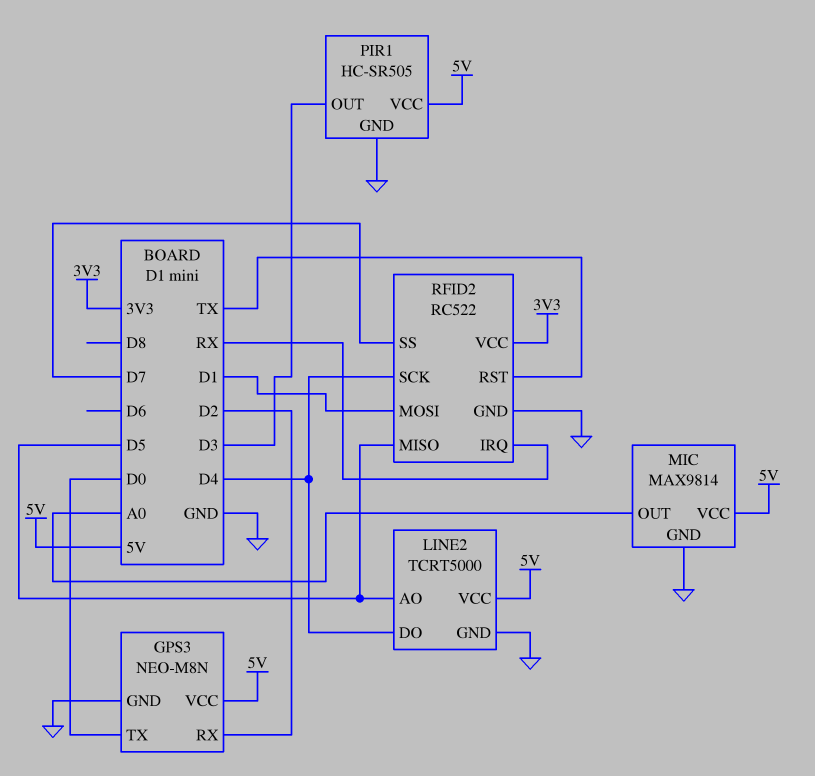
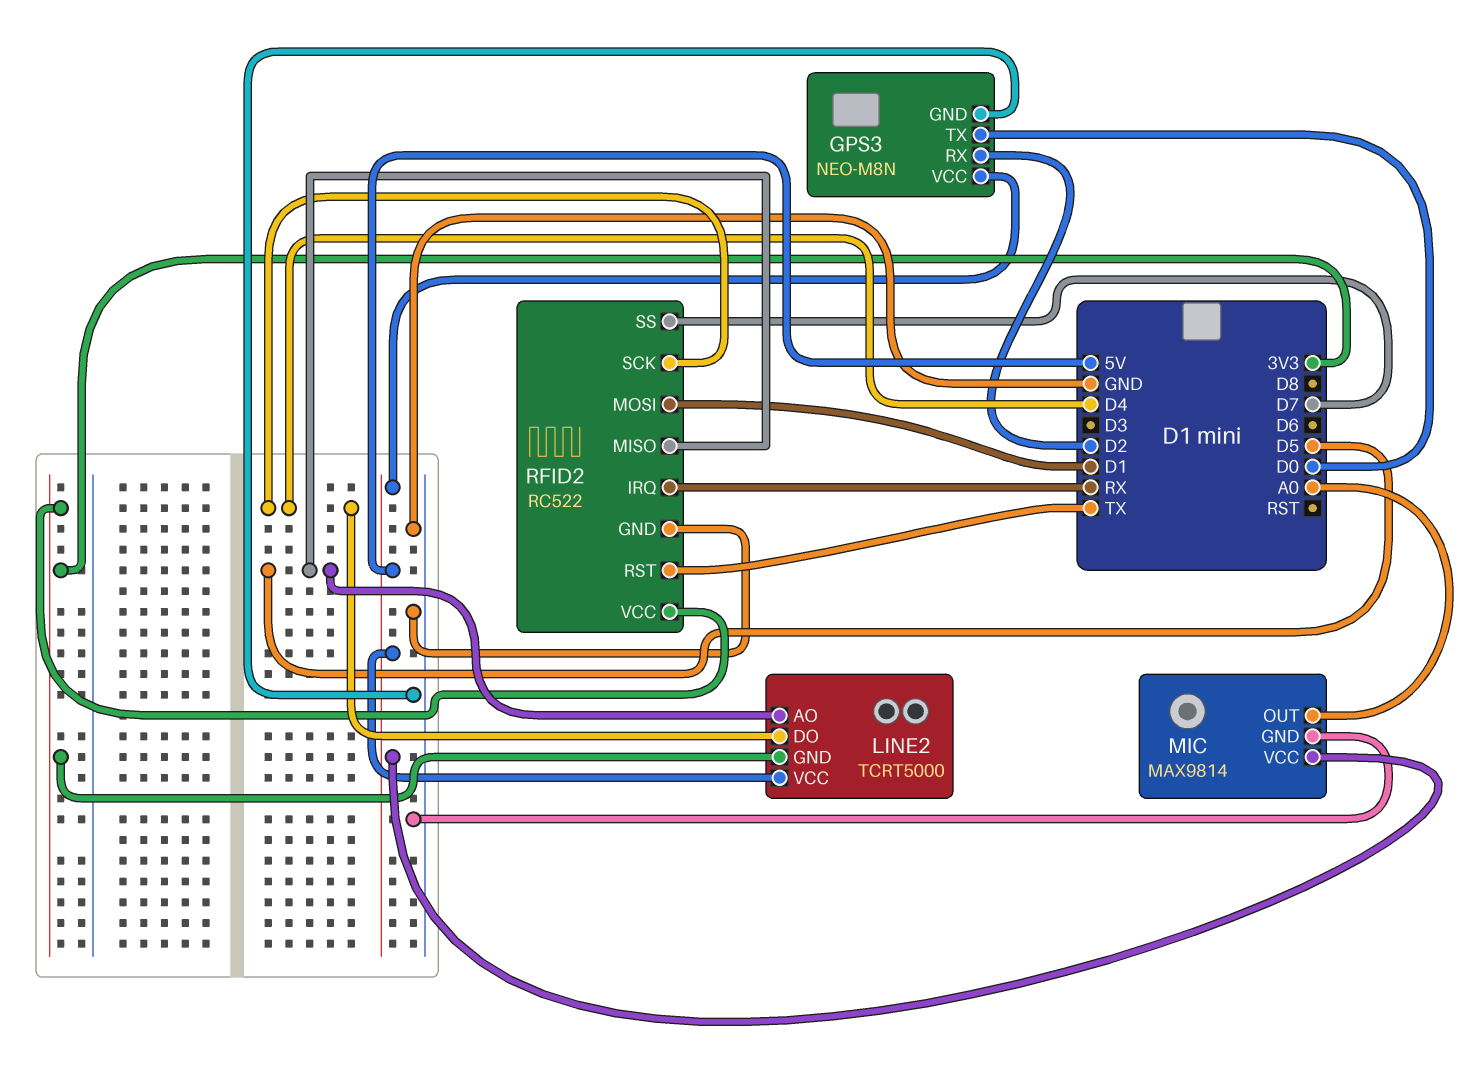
LINE2 pin GND: GND -> 3V3
PIR1: HC-SR505 -> none
PIR1 pin GND: GND -> none
PIR1 pin OUT: D3 -> none
PIR1 pin VCC: 5V -> none

